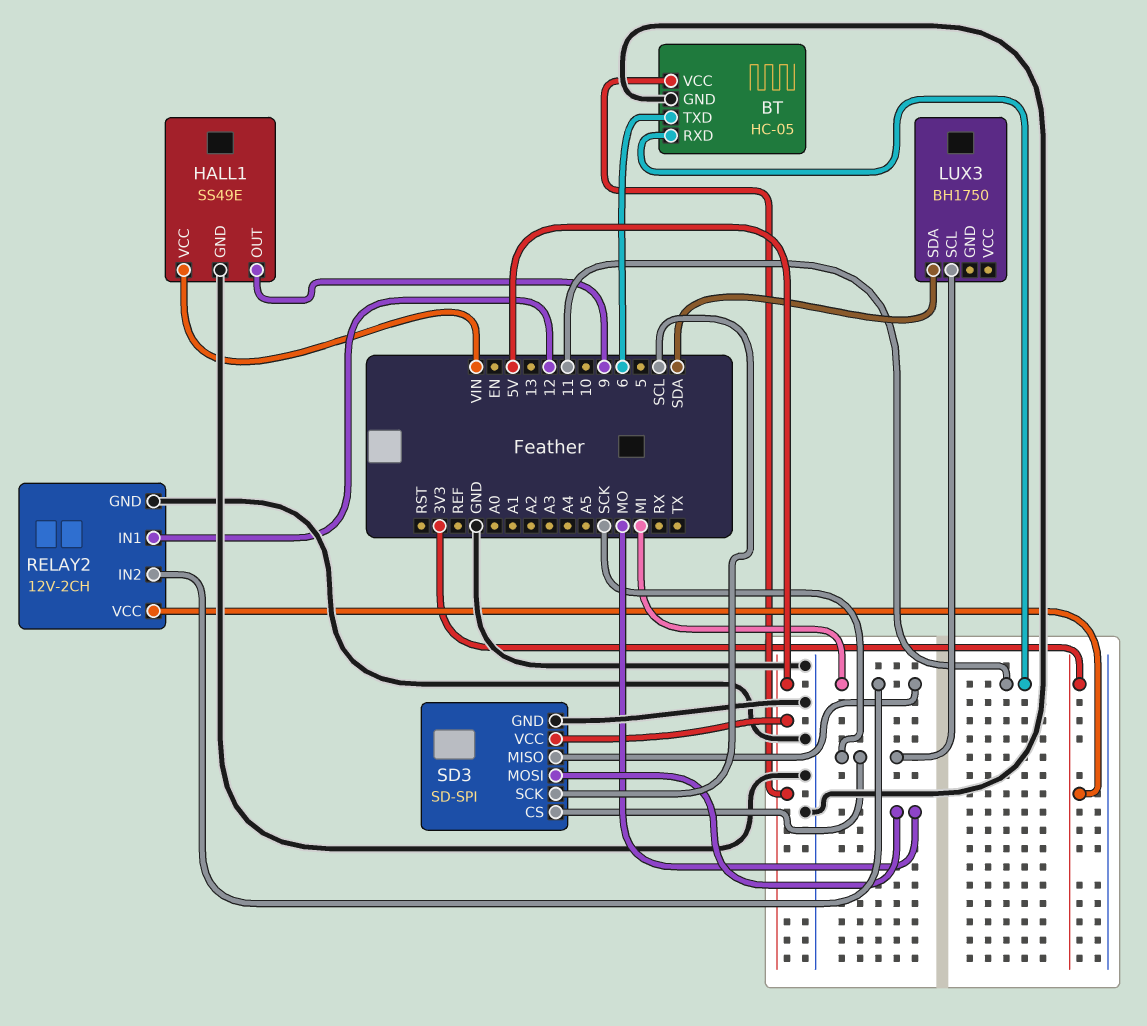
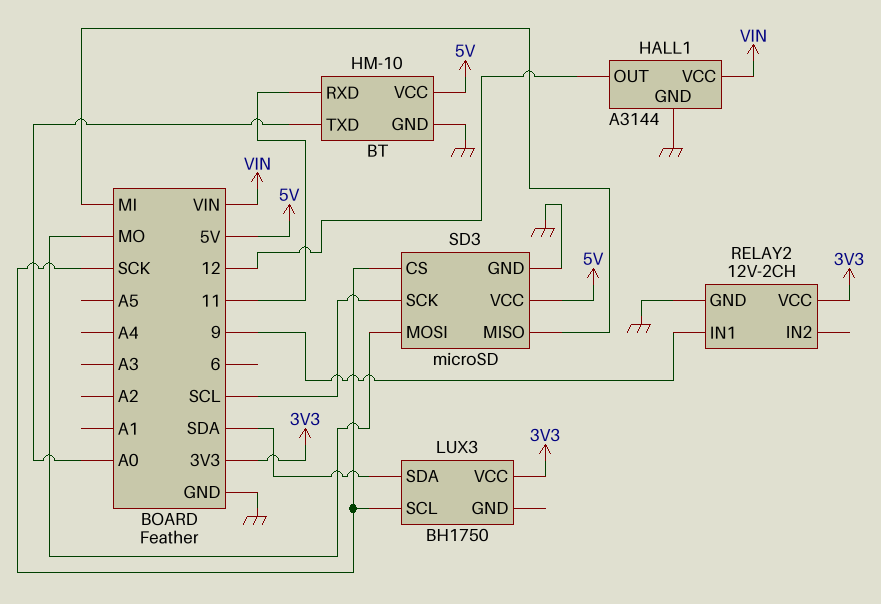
BT: HC-05 -> HM-10
BT pin TXD: 6 -> A0
HALL1: SS49E -> A3144
HALL1 pin OUT: 9 -> 12
LUX3 pin VCC: none -> 3V3
RELAY2 pin IN1: 12 -> 9
RELAY2 pin IN2: MI -> none
SD3: SD-SPI -> microSD

